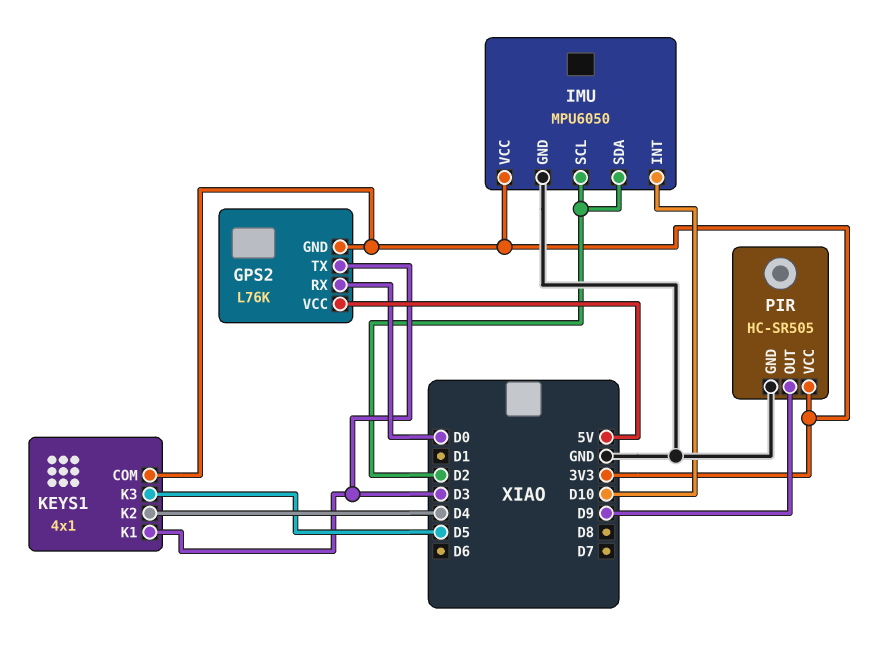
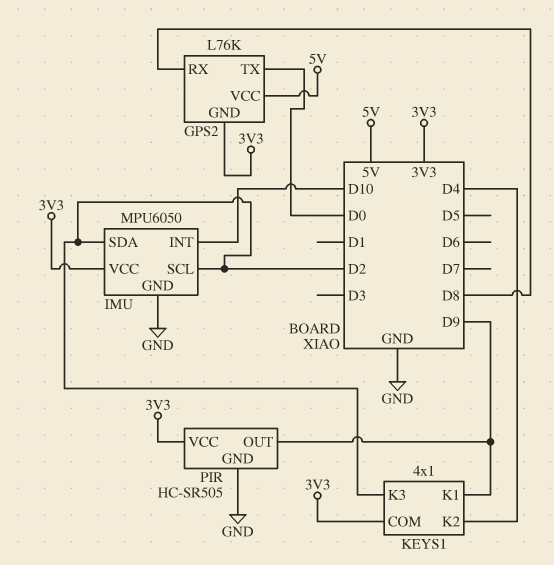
GPS2 pin RX: D0 -> D8
GPS2 pin TX: D3 -> D0
KEYS1 pin K1: D3 -> D9
KEYS1 pin K3: D5 -> D2

